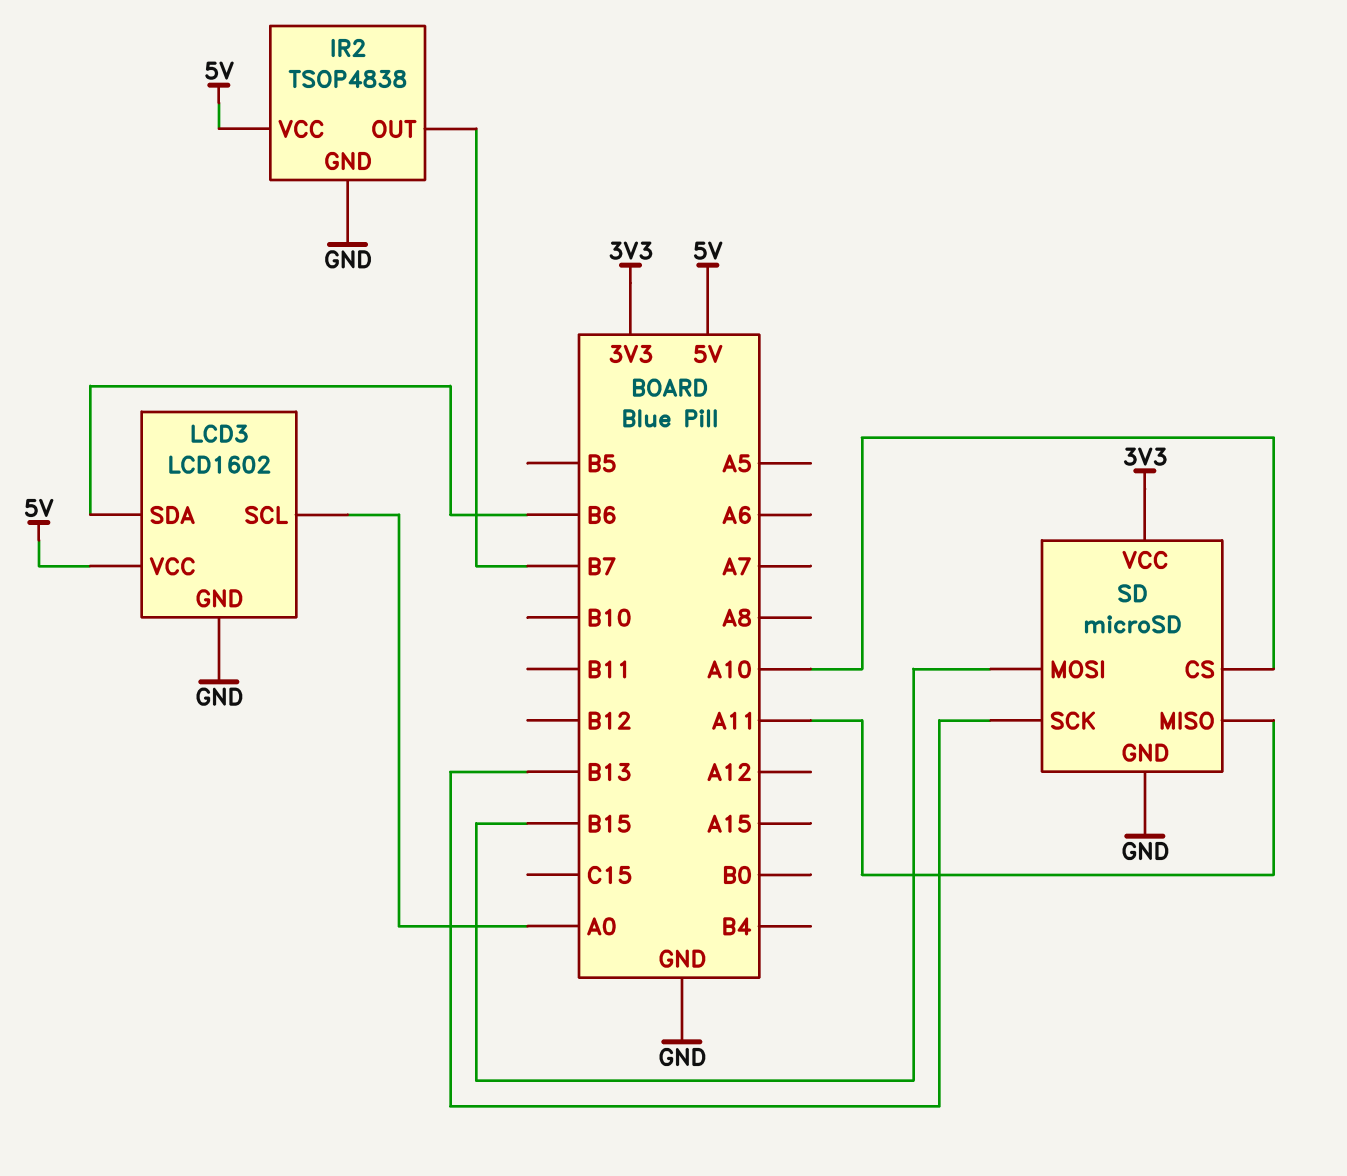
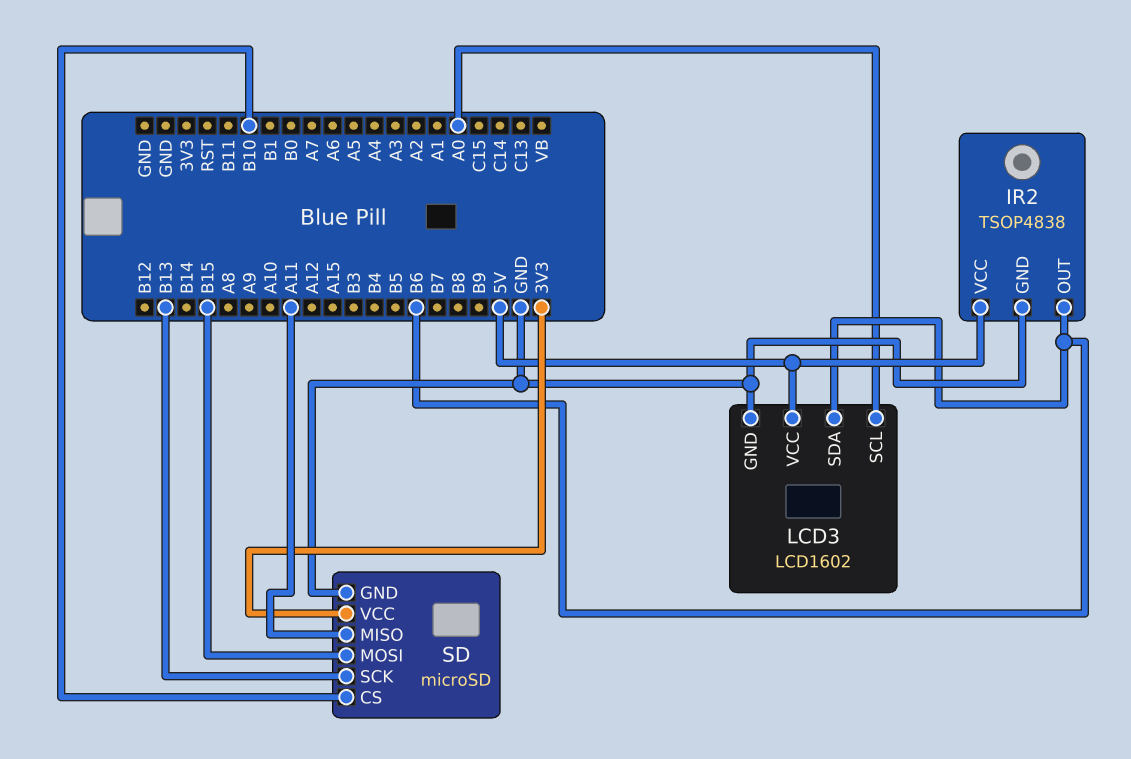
IR2 pin OUT: B7 -> B6
SD pin CS: A10 -> B10

